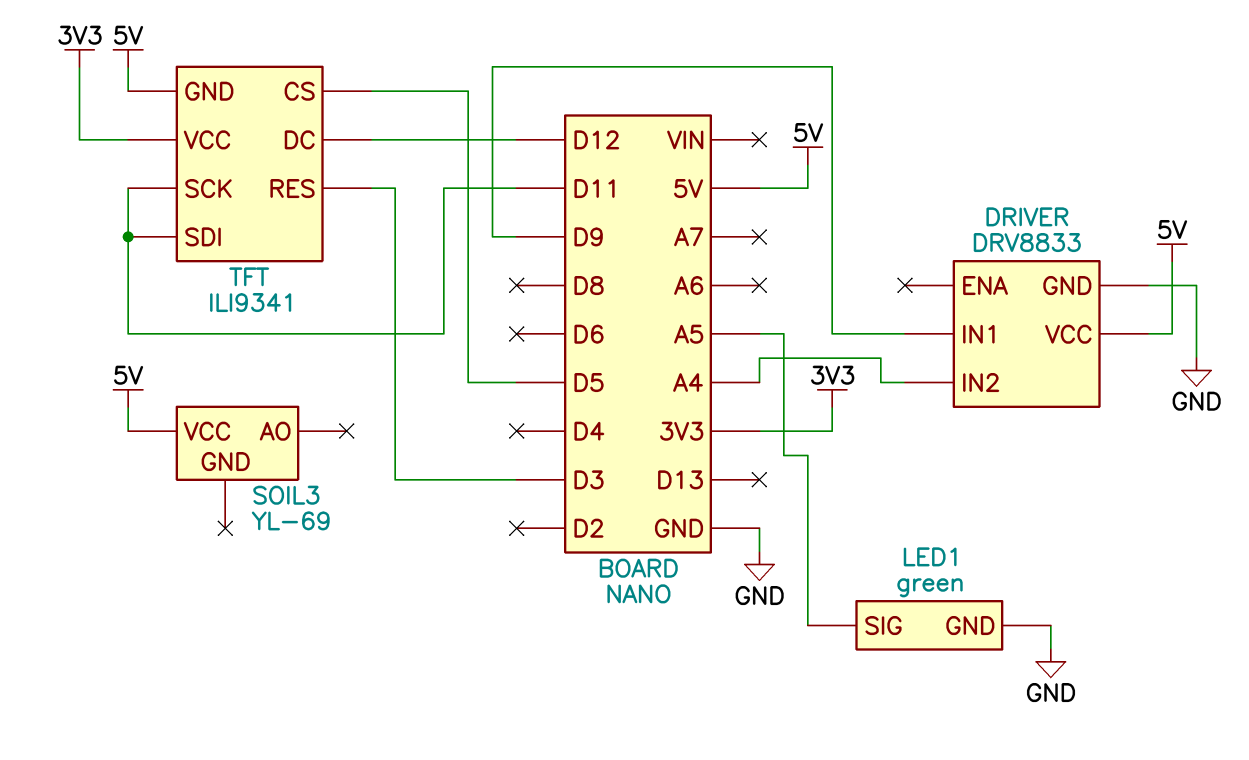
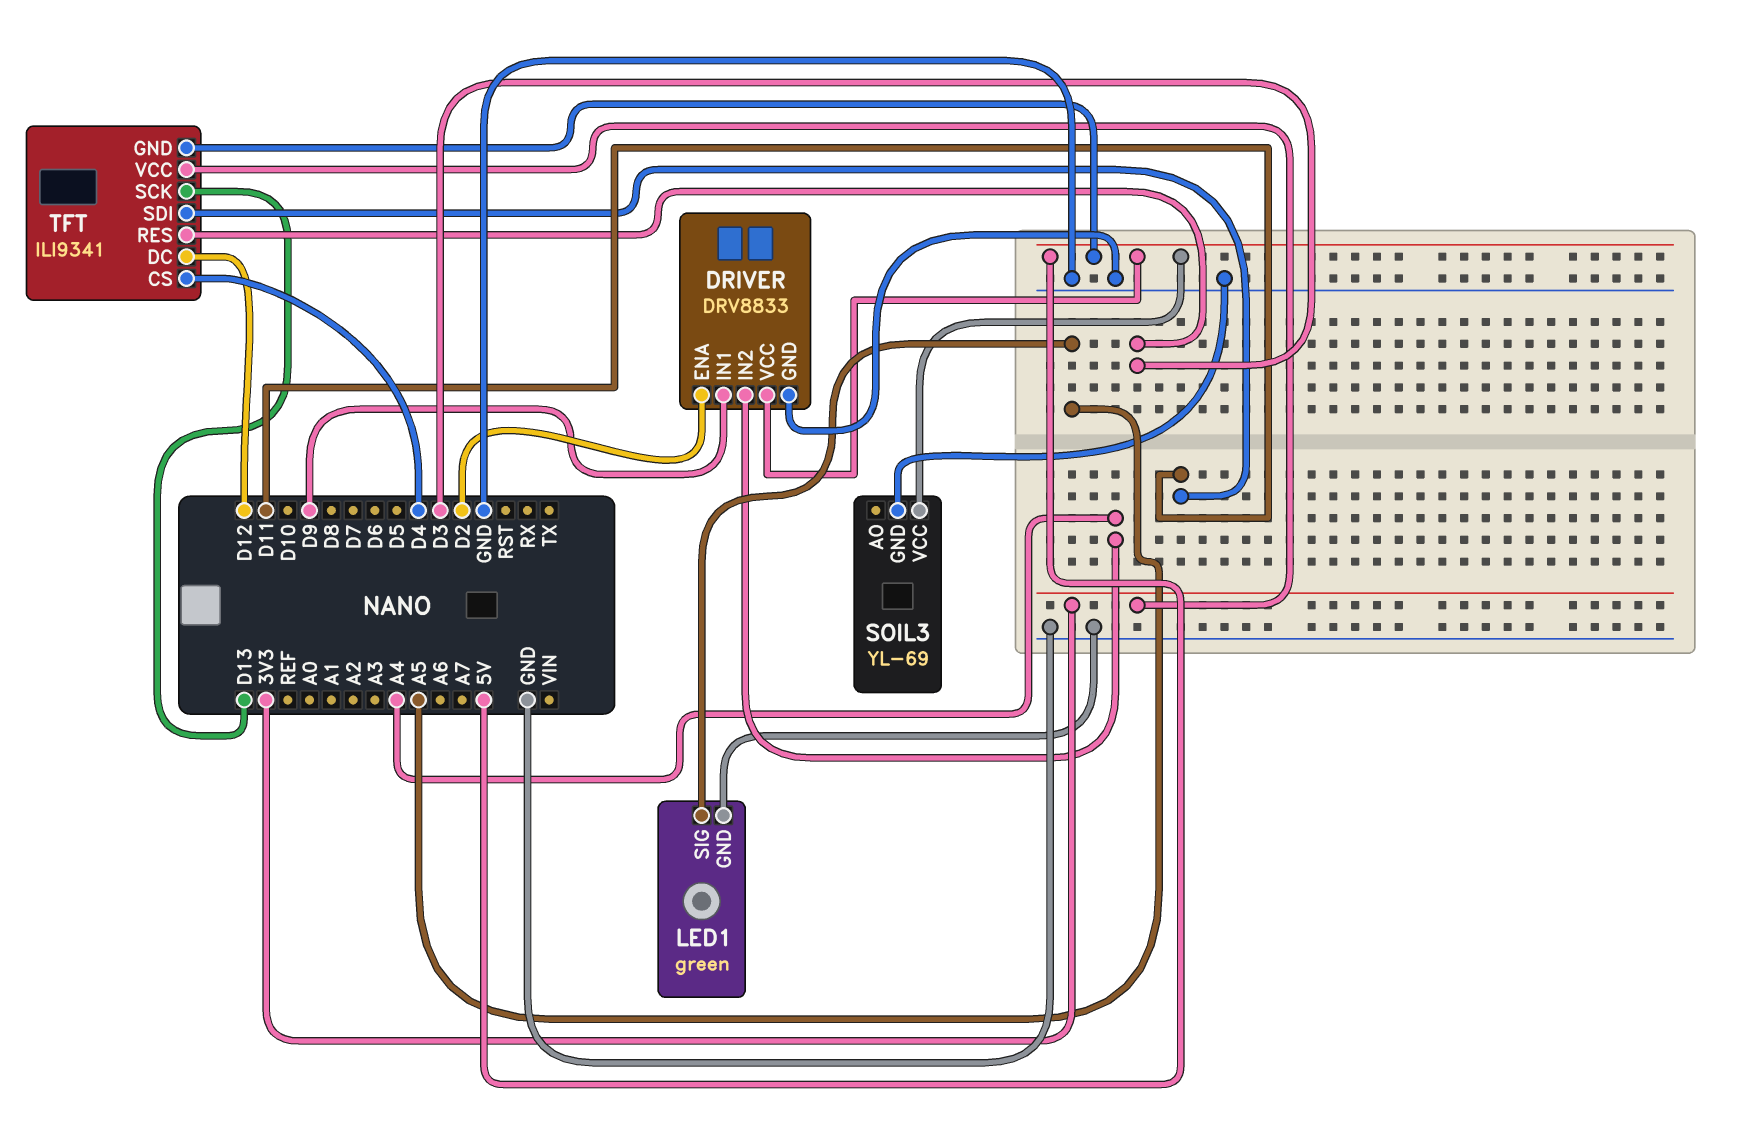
DRIVER pin ENA: none -> D2
SOIL3 pin GND: none -> GND
TFT pin CS: D5 -> D4
TFT pin SCK: D11 -> D13

